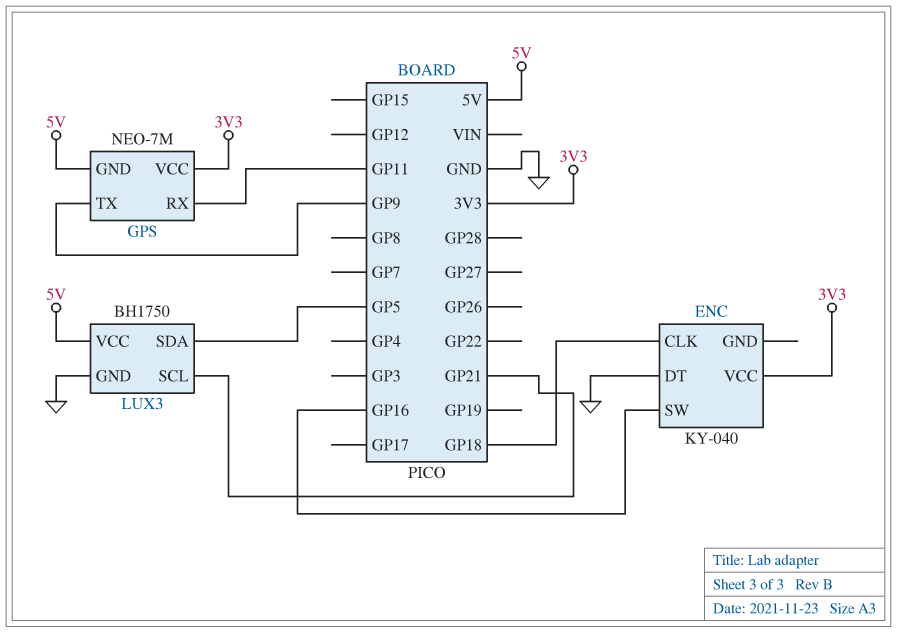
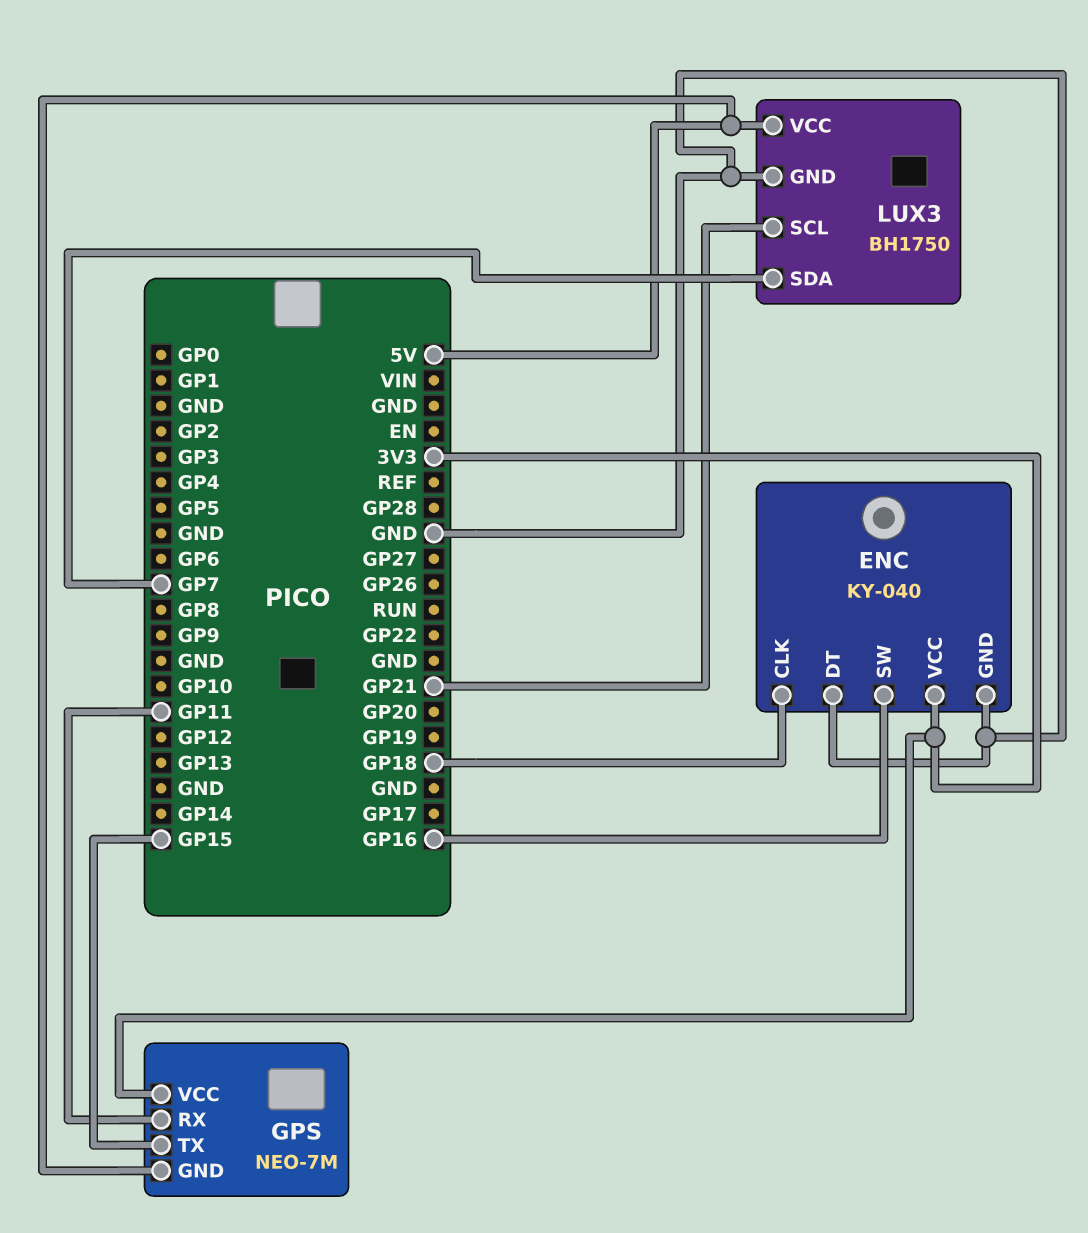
ENC pin GND: none -> GND
GPS pin TX: GP9 -> GP15
LUX3 pin SDA: GP5 -> GP7

